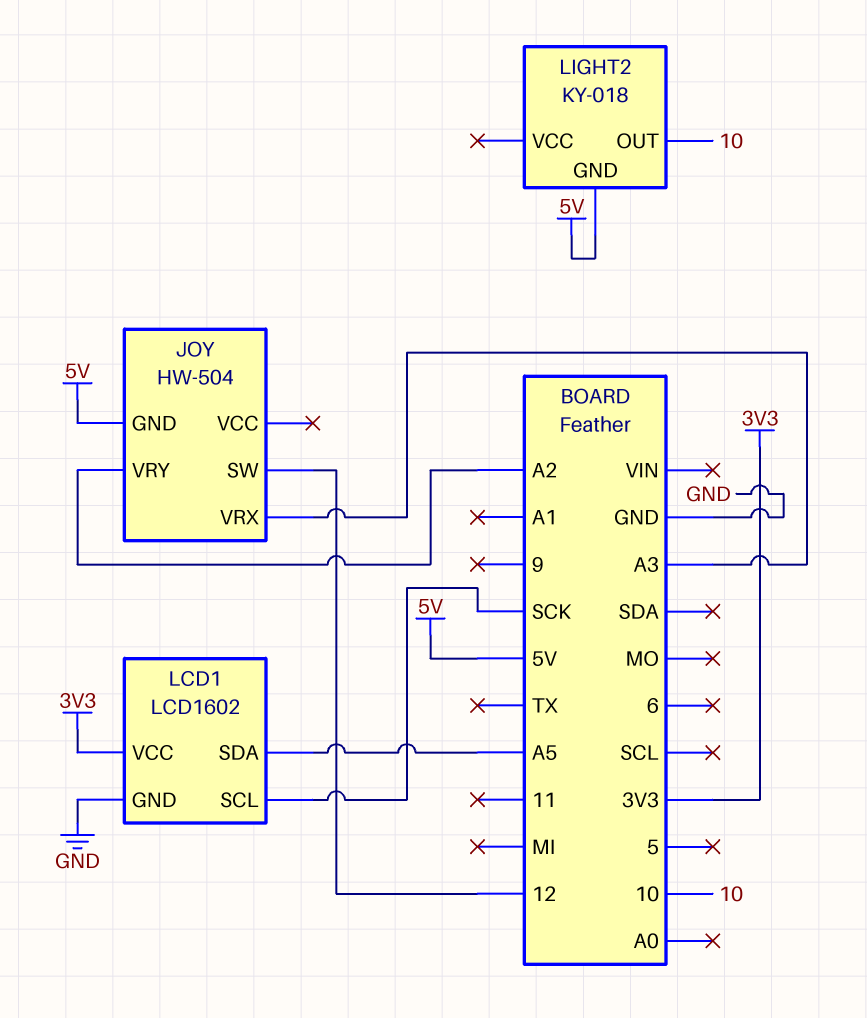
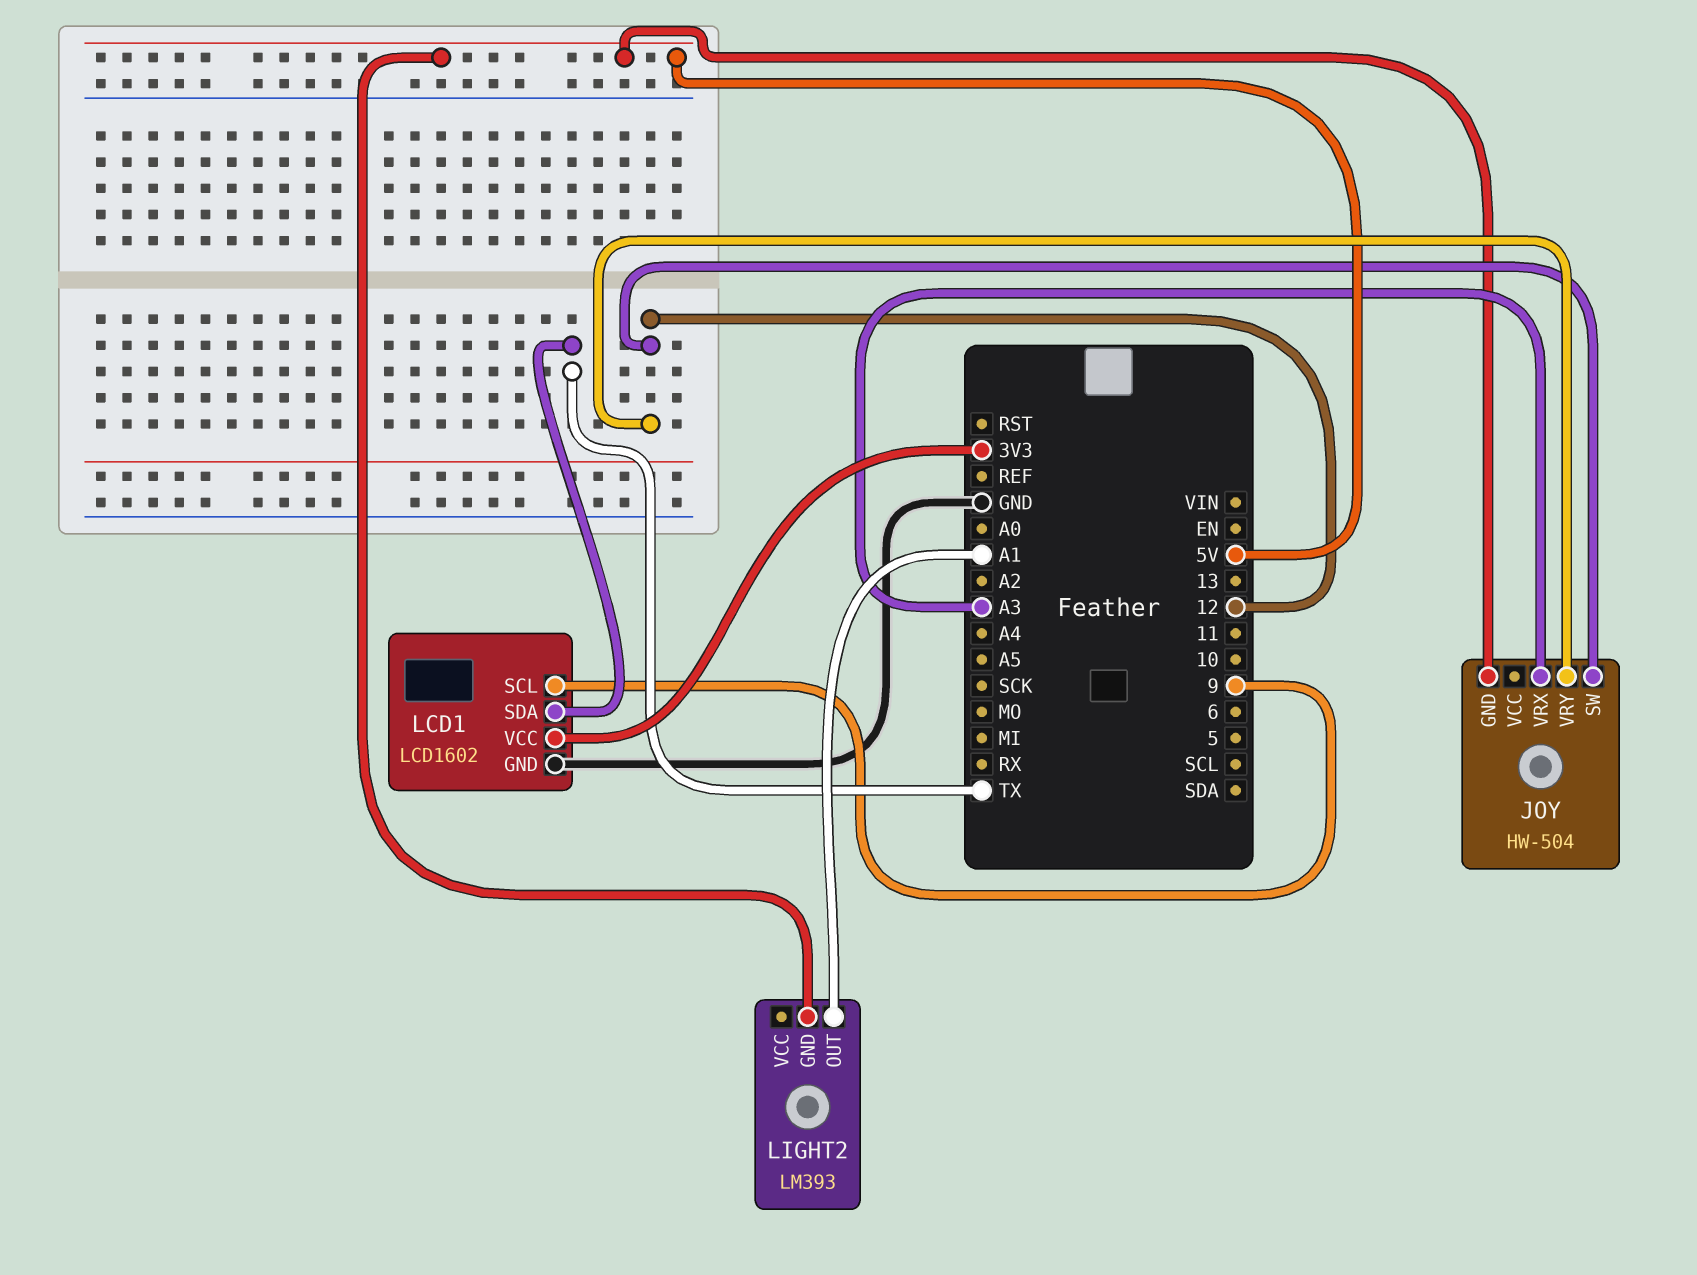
JOY pin VRY: A2 -> 12
LCD1 pin SCL: SCK -> 9
LCD1 pin SDA: A5 -> TX
LIGHT2: KY-018 -> LM393
LIGHT2 pin OUT: 10 -> A1

